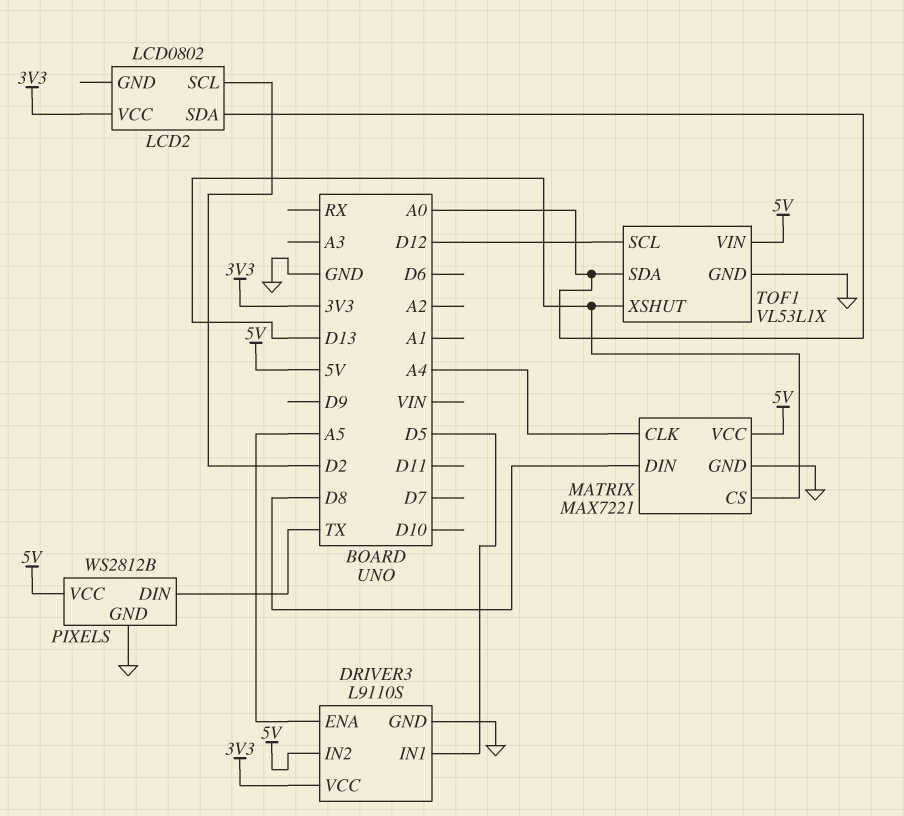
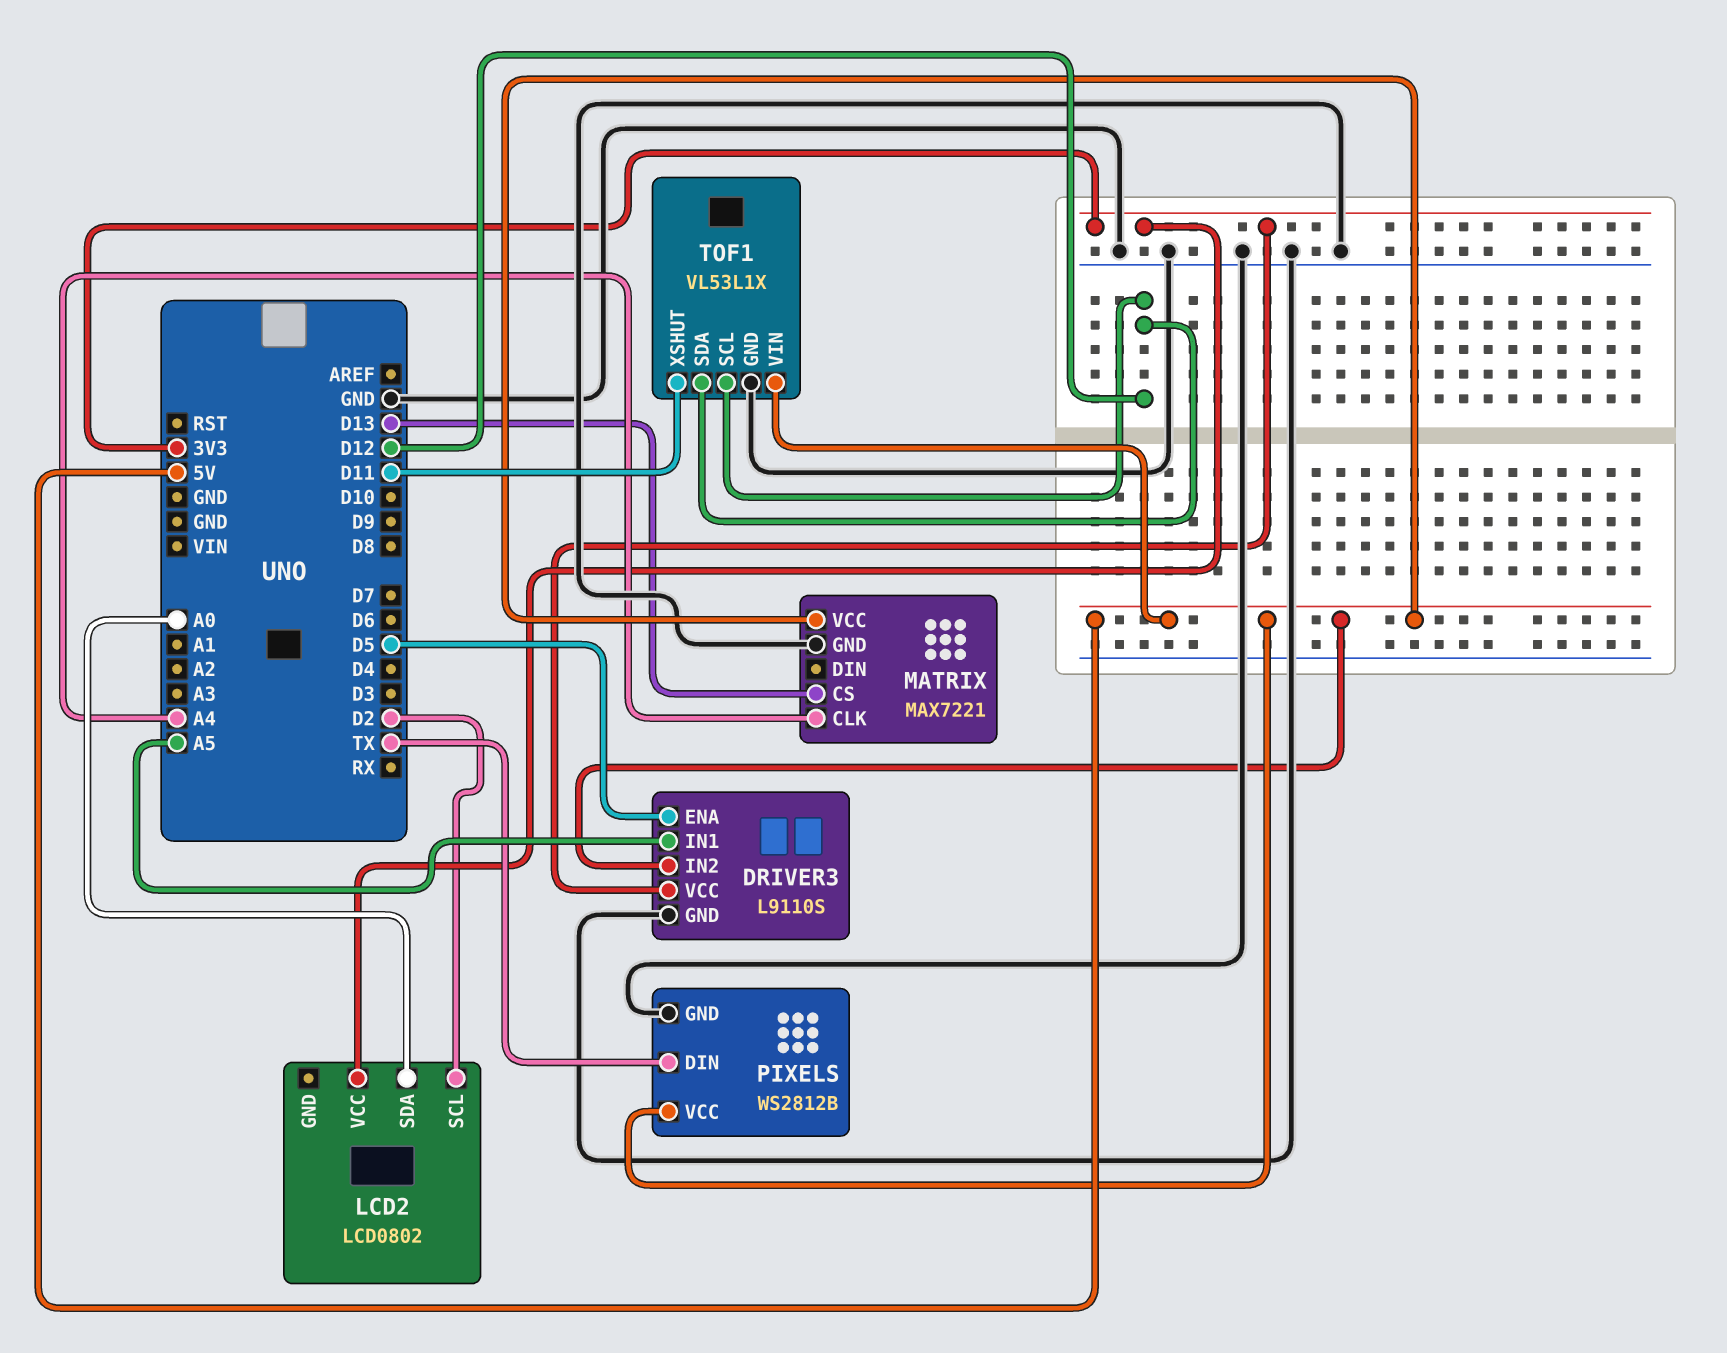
DRIVER3 pin ENA: A5 -> D5
DRIVER3 pin IN1: D5 -> A5
MATRIX pin DIN: D8 -> none
TOF1 pin SDA: A0 -> D12
TOF1 pin XSHUT: D13 -> D11

